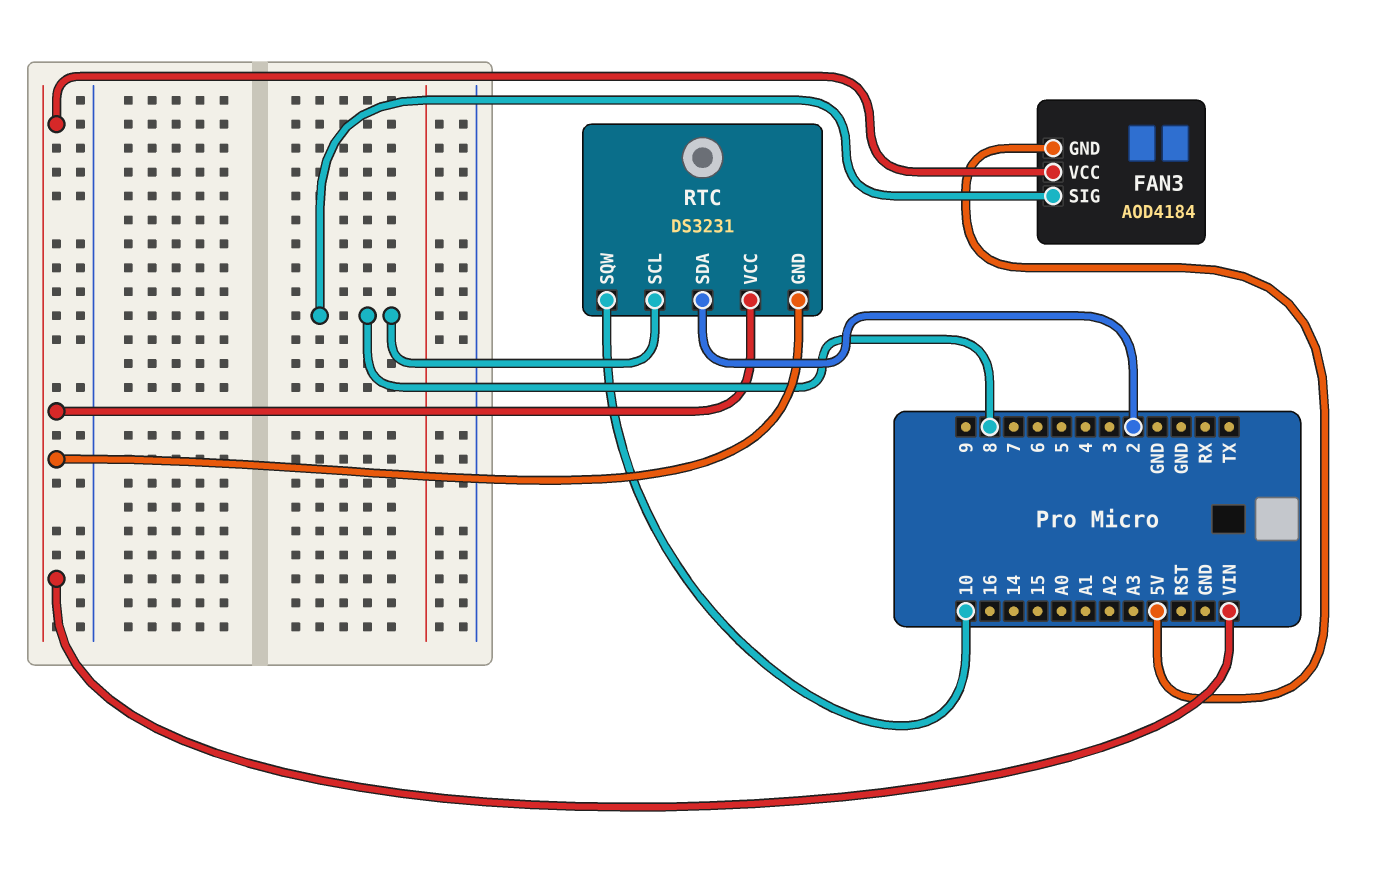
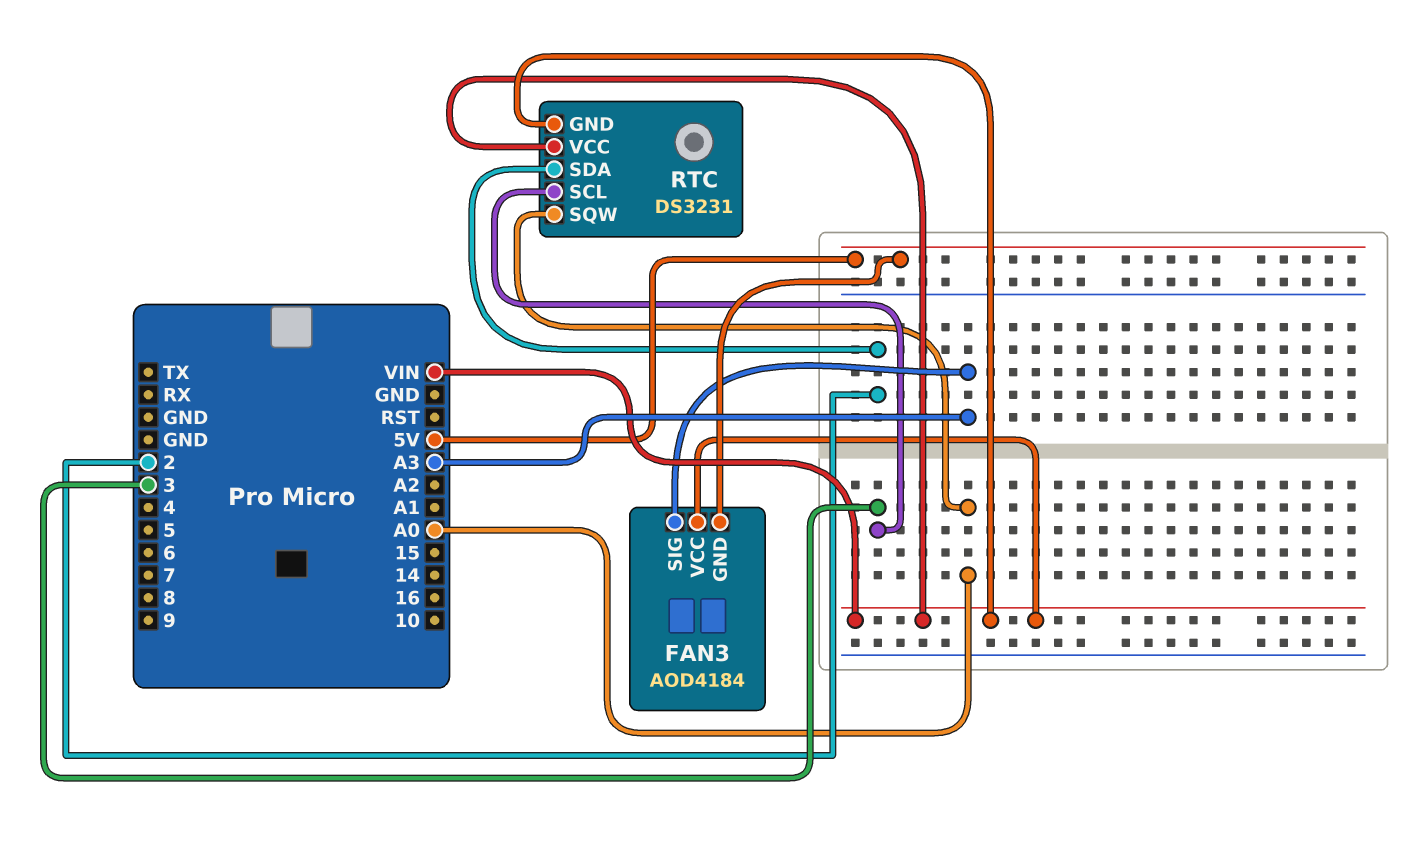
FAN3 pin SIG: 8 -> A3
RTC pin SCL: 8 -> 3
RTC pin SQW: 10 -> A0

